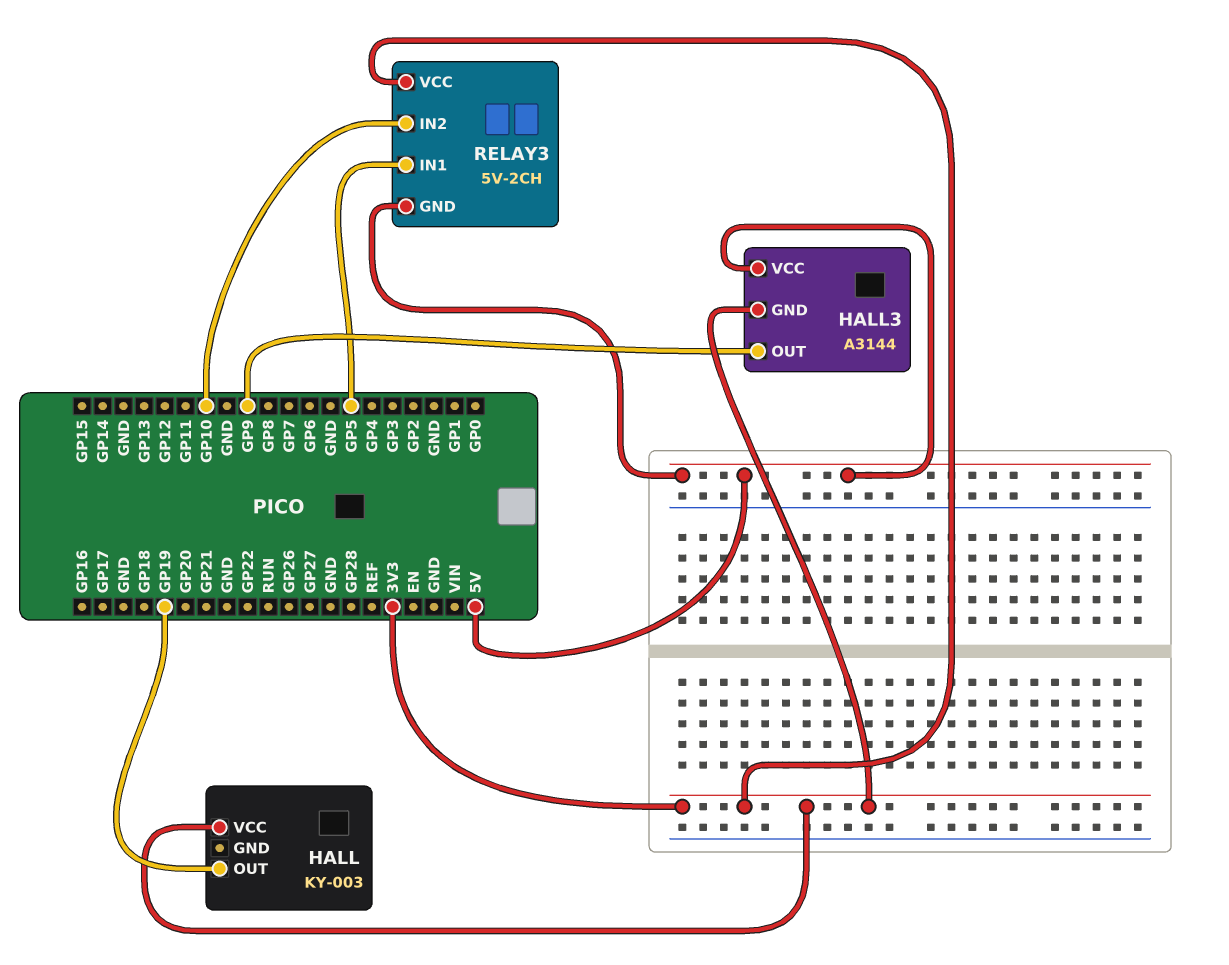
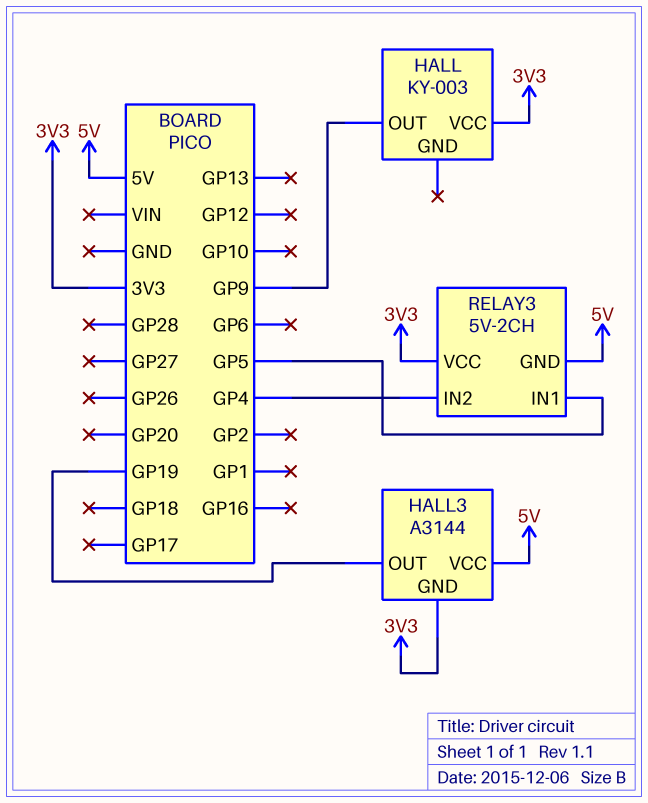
HALL pin OUT: GP19 -> GP9
HALL3 pin OUT: GP9 -> GP19
RELAY3 pin IN2: GP10 -> GP4

